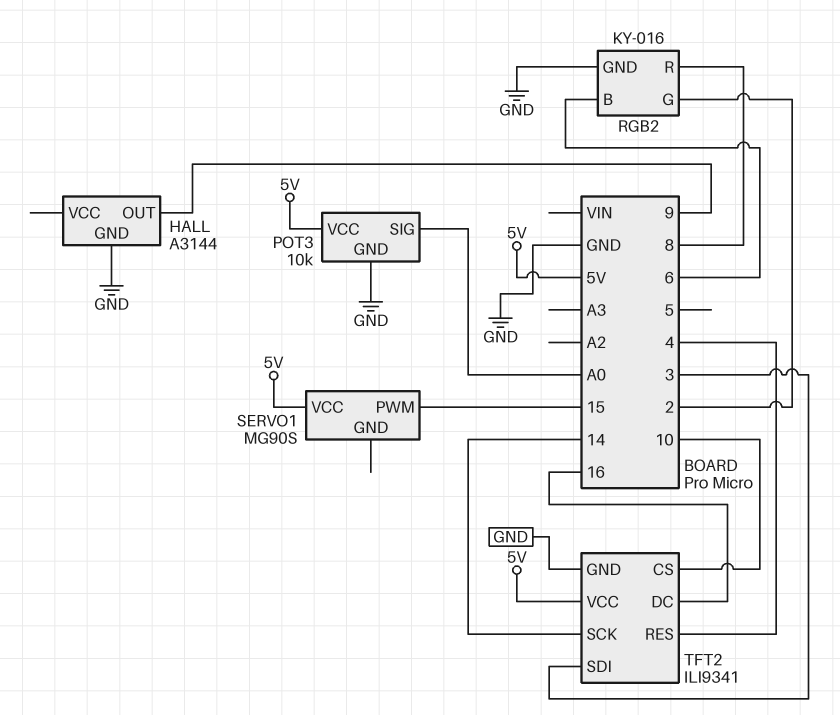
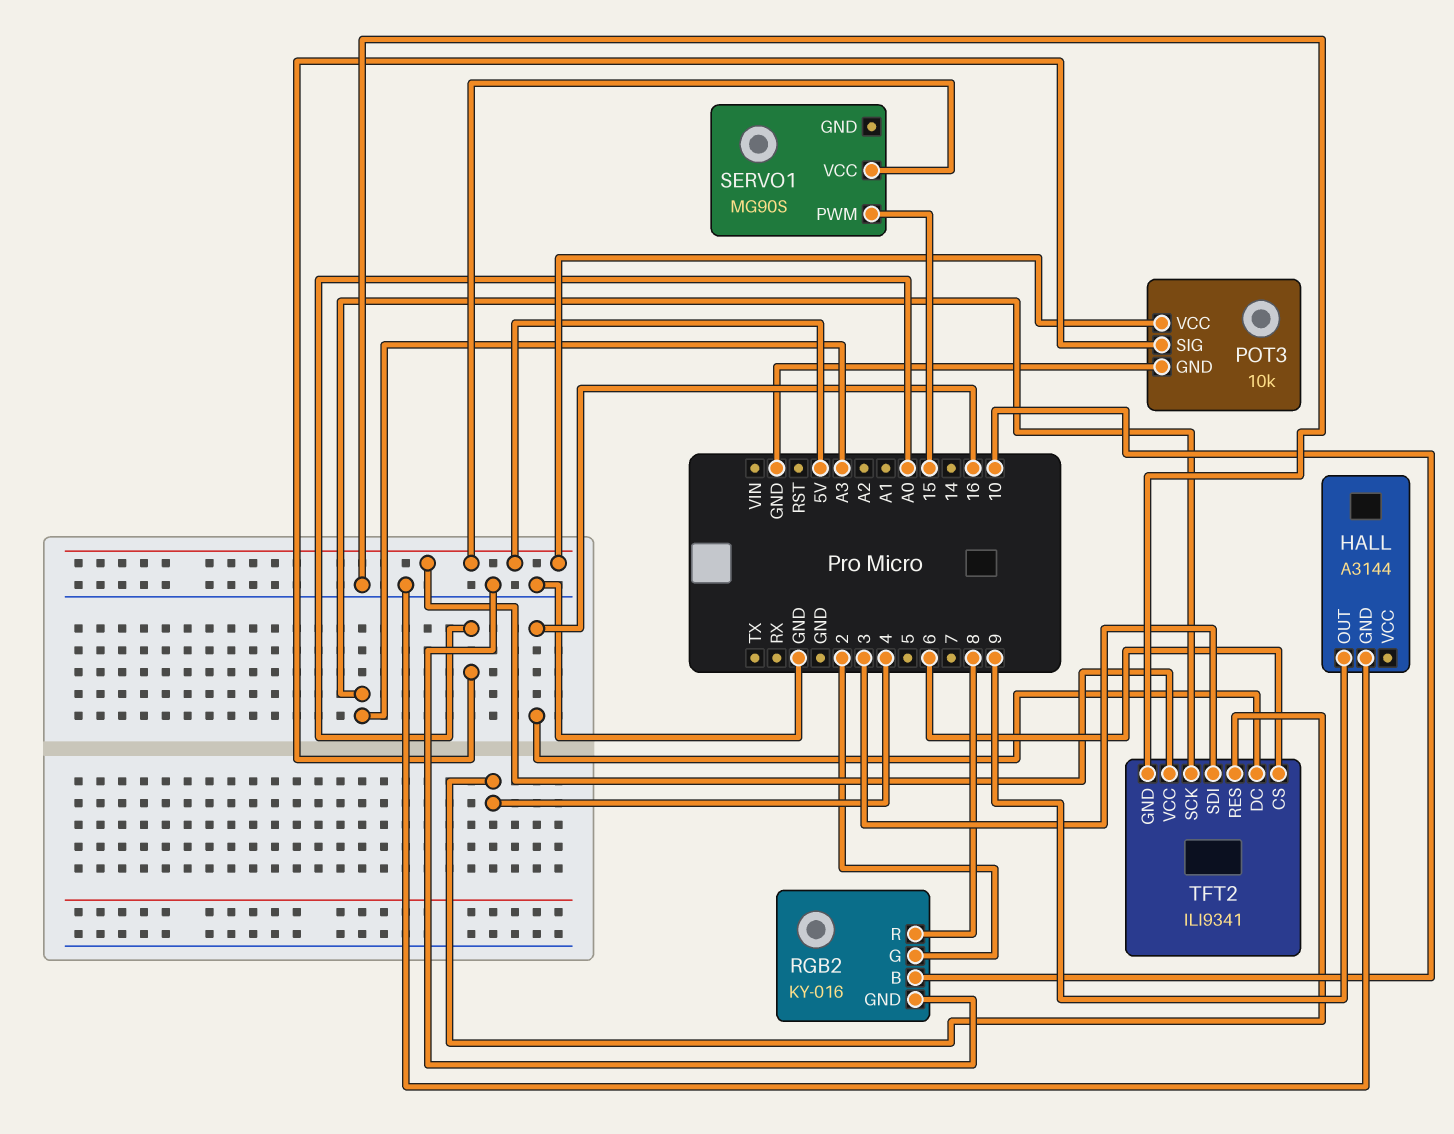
RGB2 pin B: 6 -> 10
TFT2 pin CS: 10 -> 6
TFT2 pin SCK: 14 -> A3

